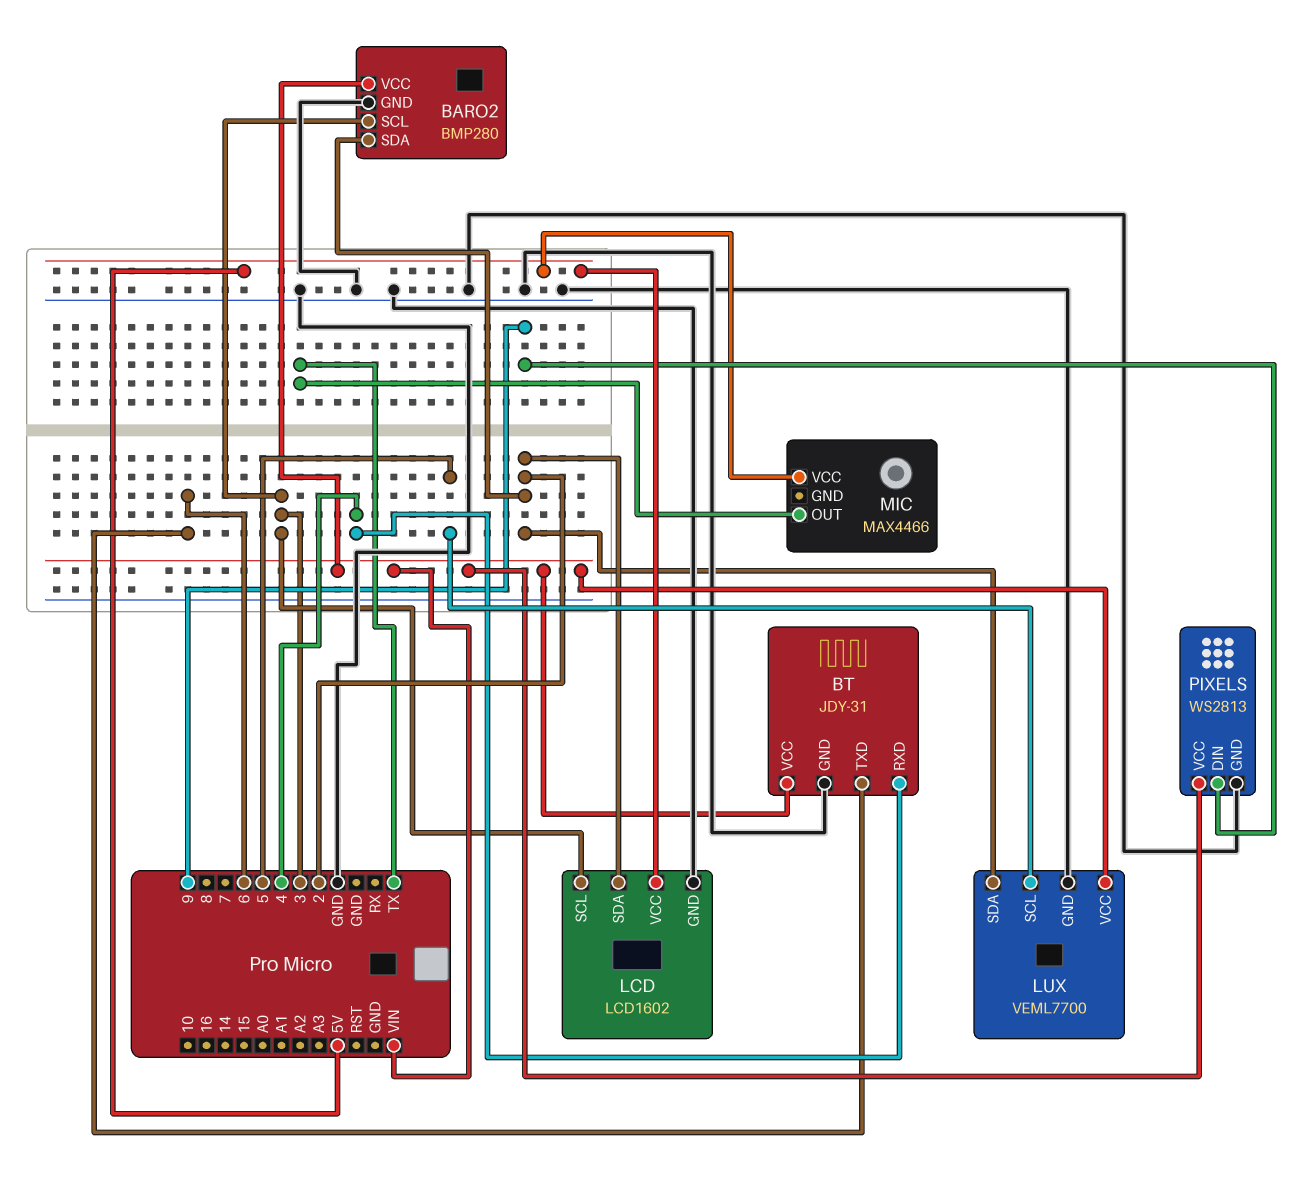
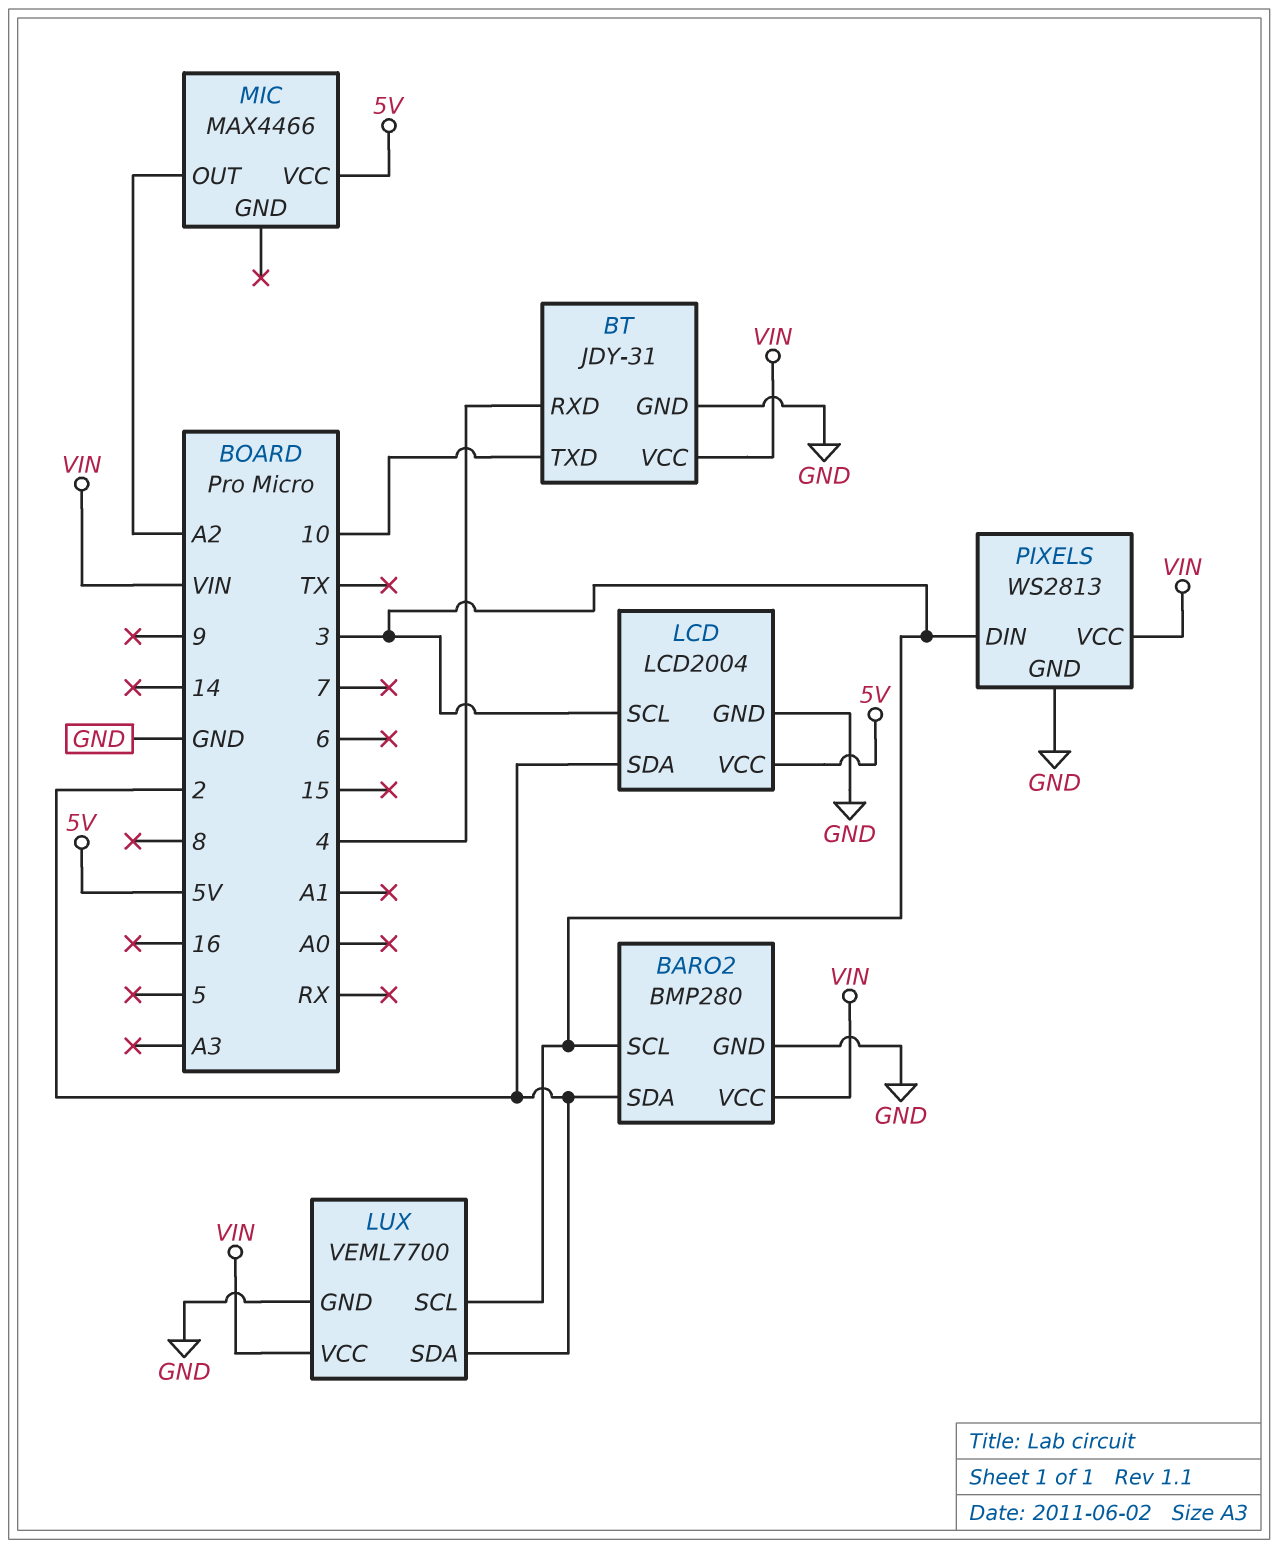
BT pin TXD: 6 -> 10
LCD: LCD1602 -> LCD2004
LUX pin SCL: 5 -> 3
MIC pin OUT: TX -> A2
PIXELS pin DIN: 9 -> 3

